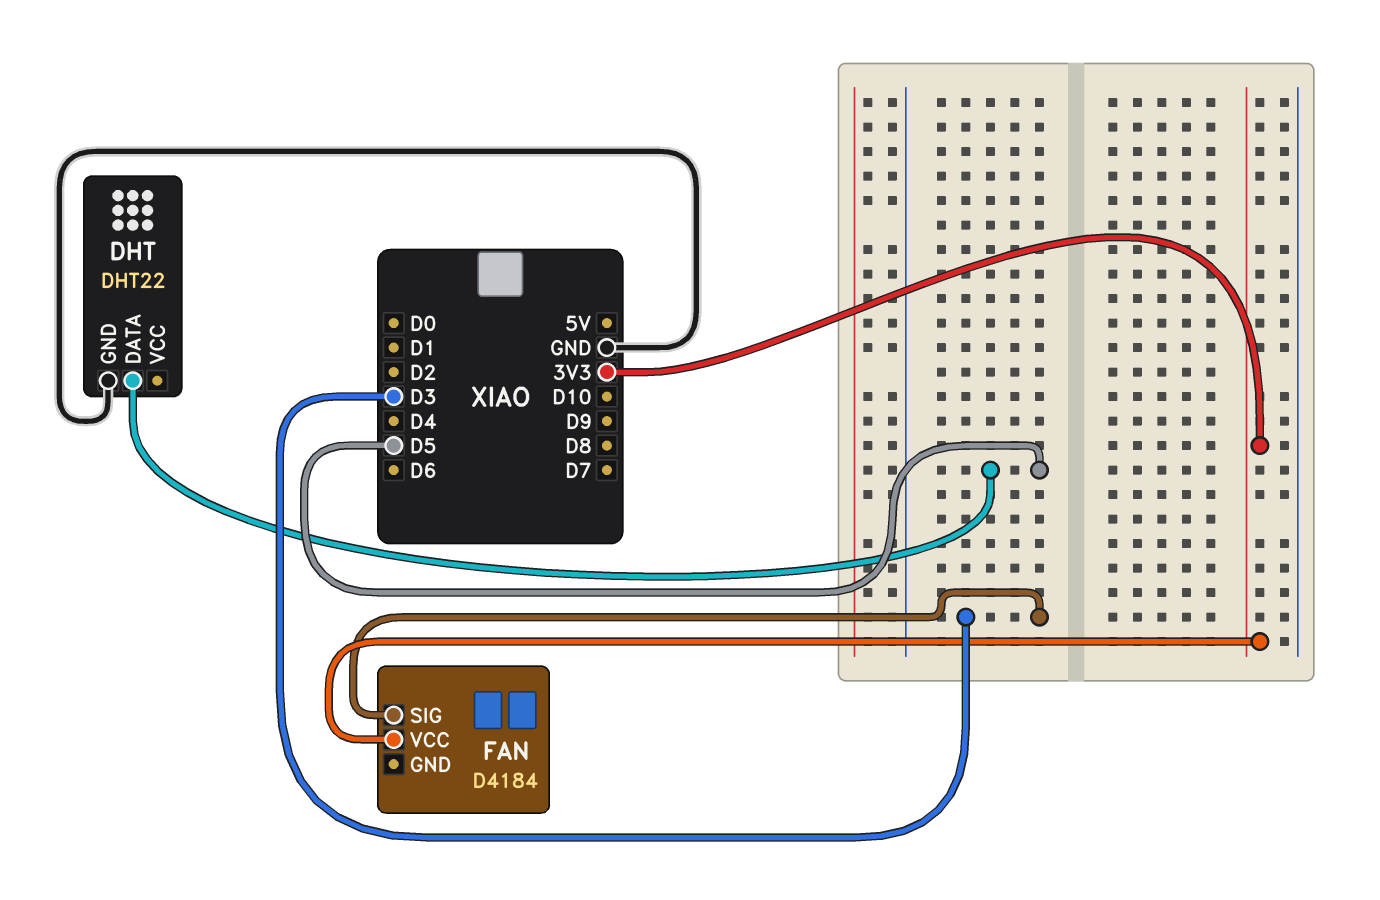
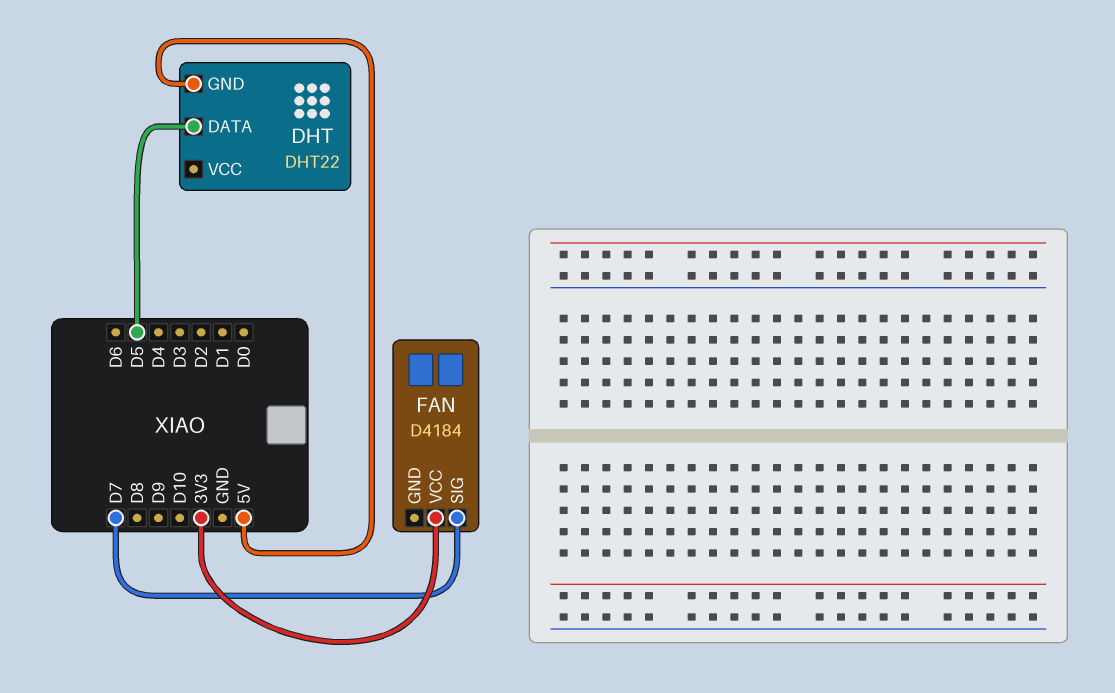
DHT pin GND: GND -> 5V
FAN pin SIG: D3 -> D7

